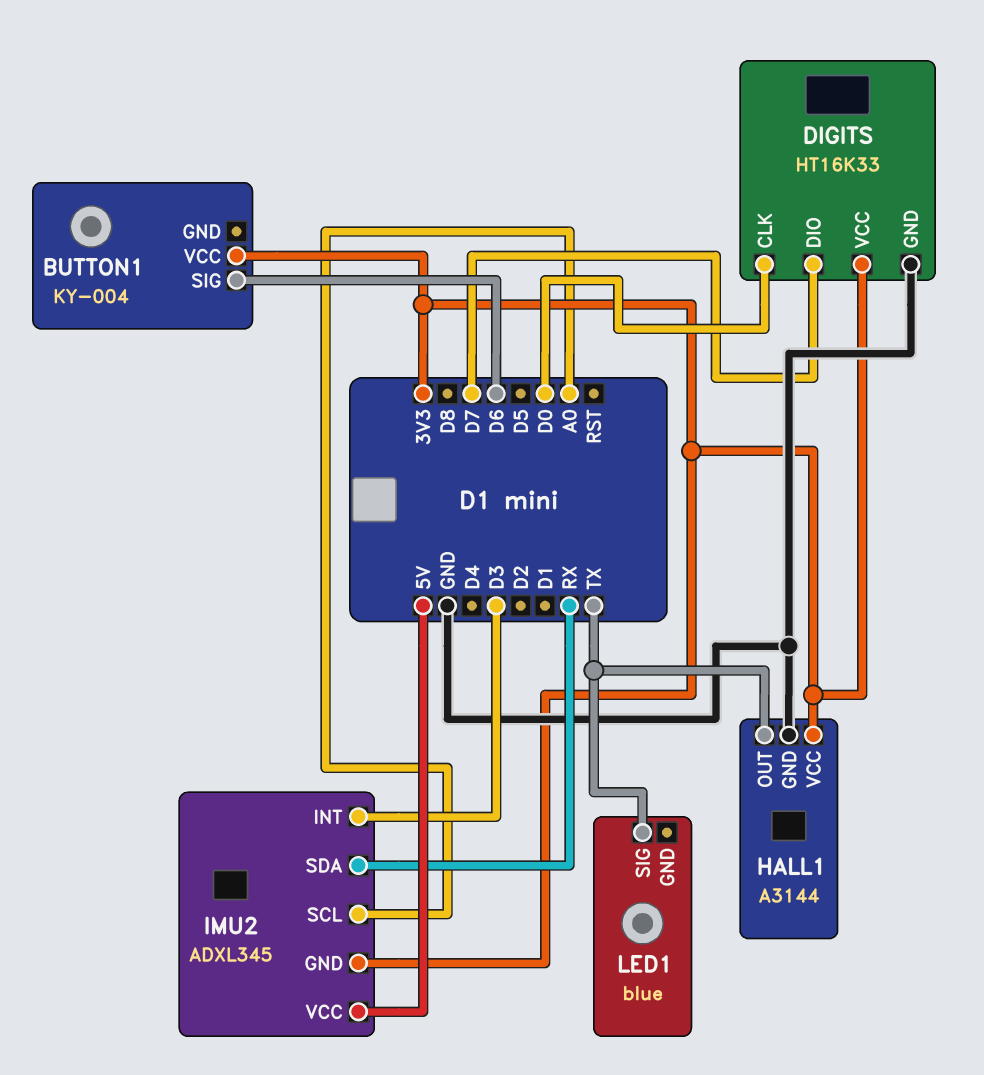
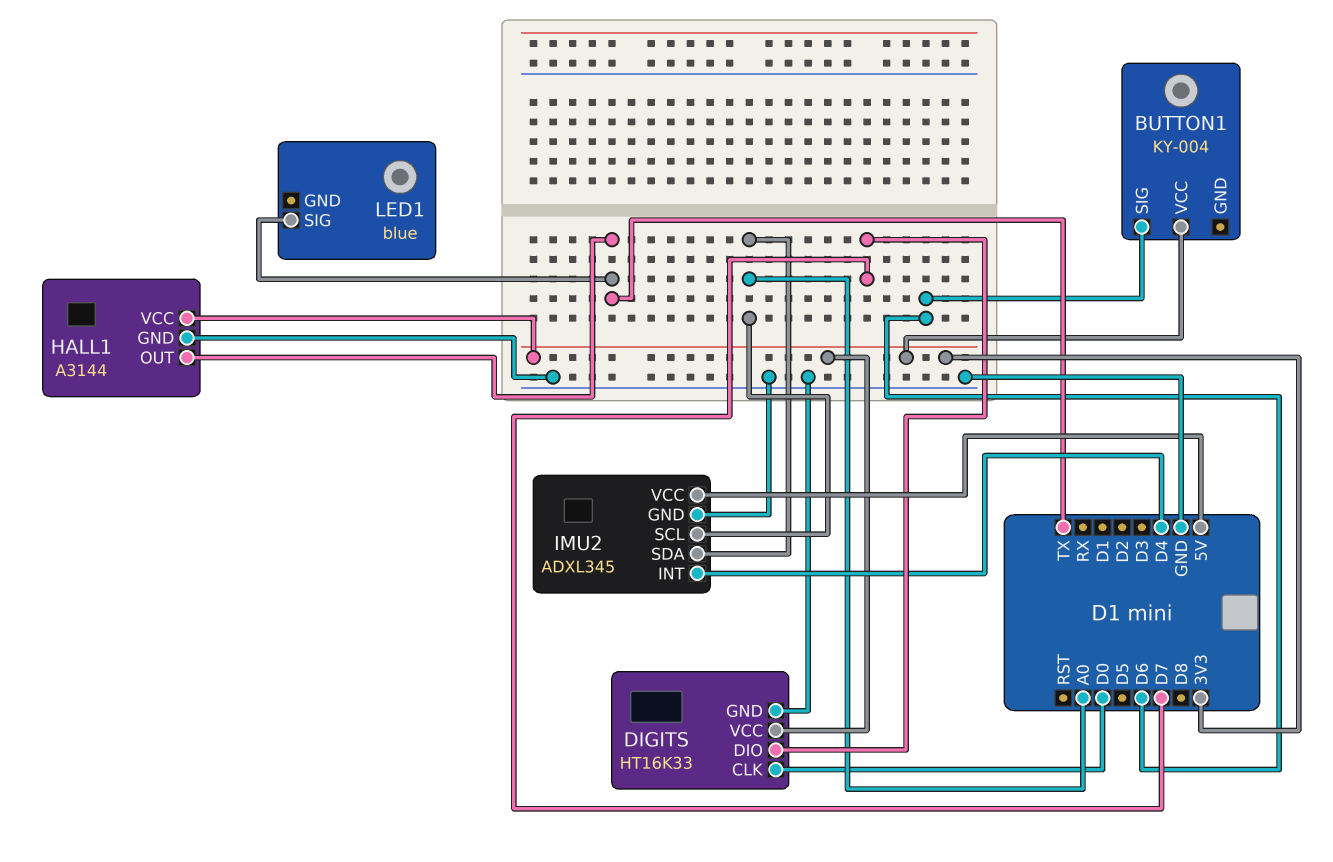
IMU2 pin GND: 3V3 -> GND
IMU2 pin INT: D3 -> D4
IMU2 pin SDA: RX -> A0

